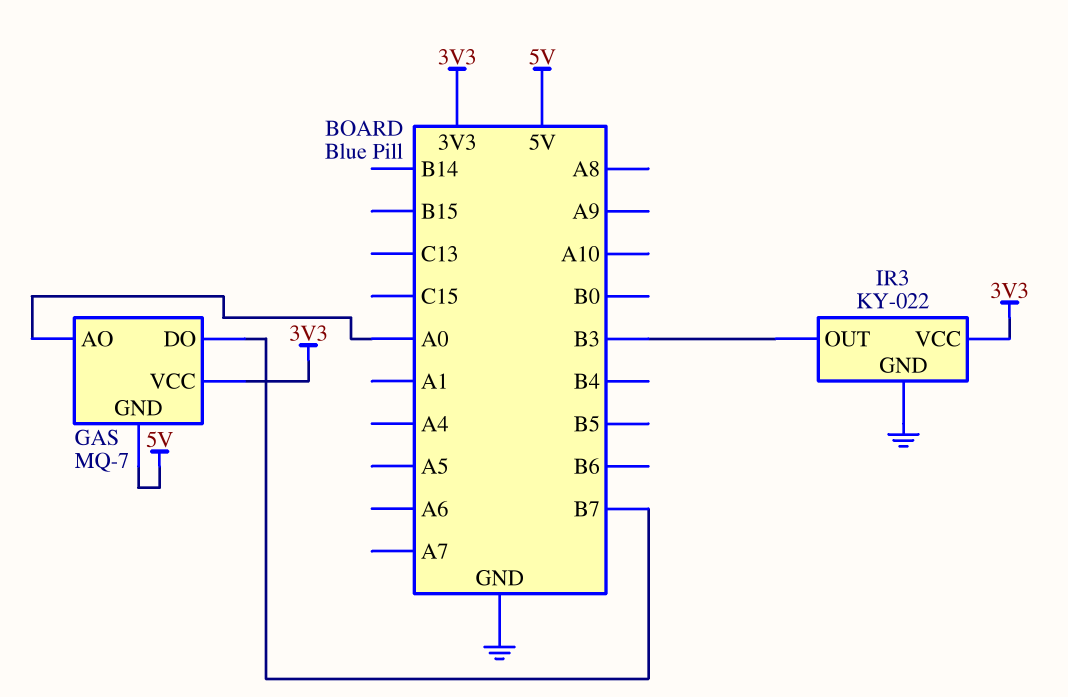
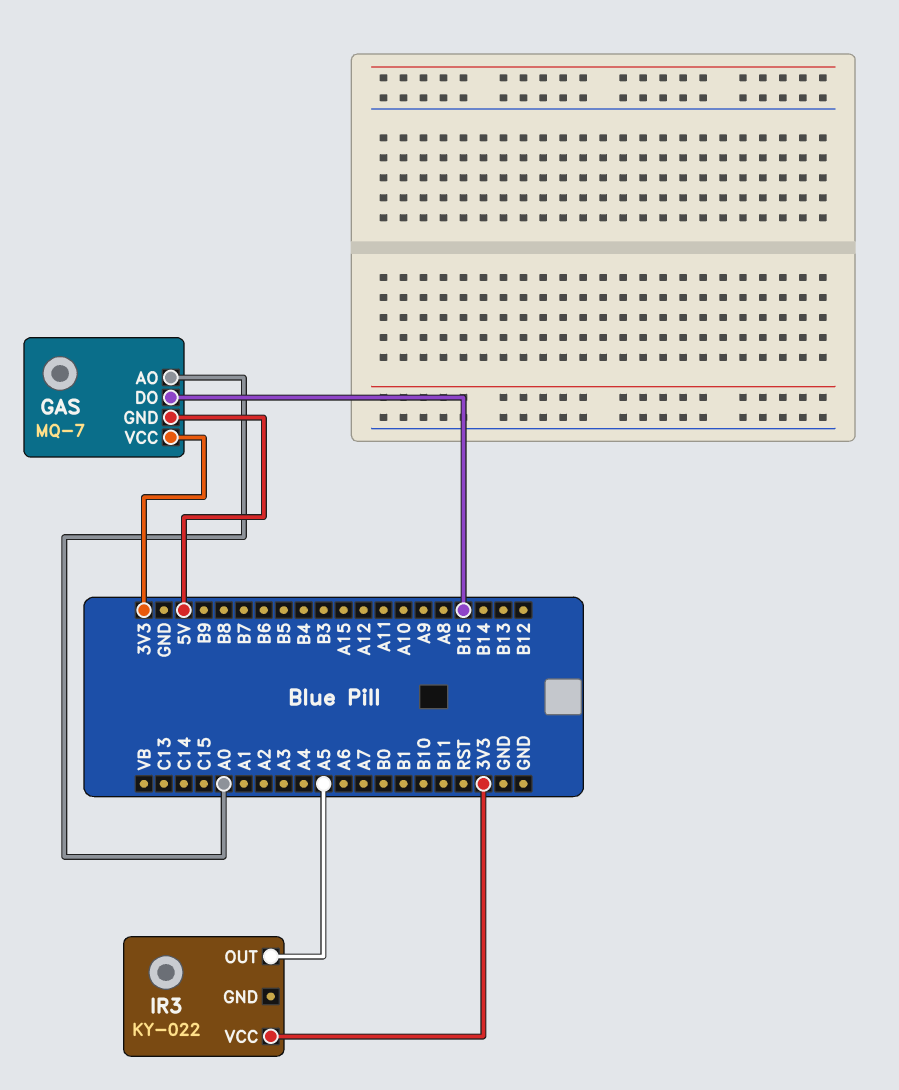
GAS pin DO: B7 -> B15
IR3 pin GND: GND -> none
IR3 pin OUT: B3 -> A5

